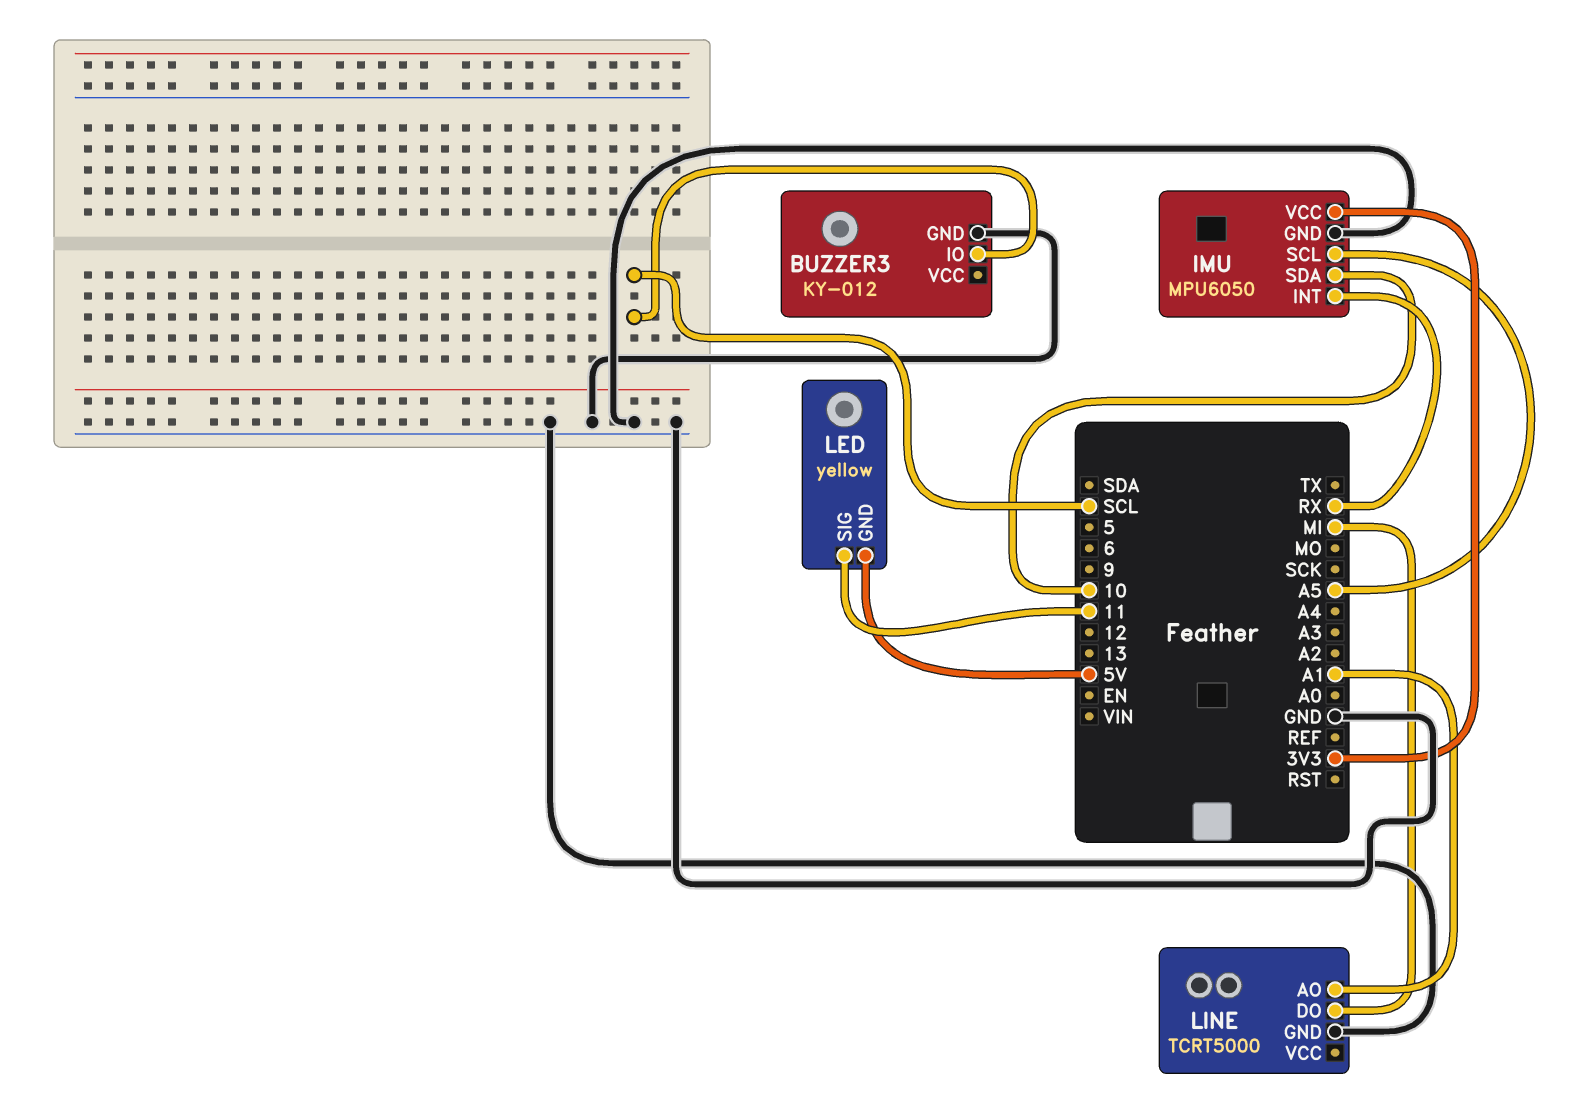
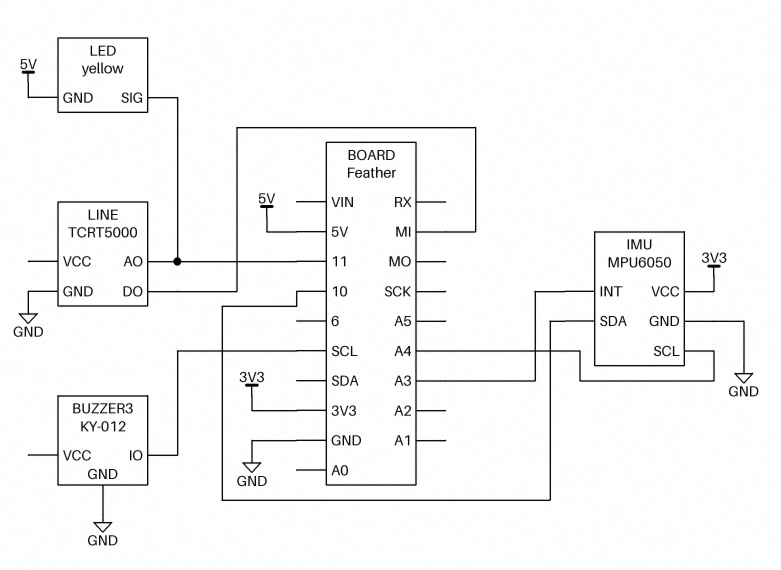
IMU pin INT: RX -> A3
IMU pin SCL: A5 -> A4
LINE pin AO: A1 -> 11

